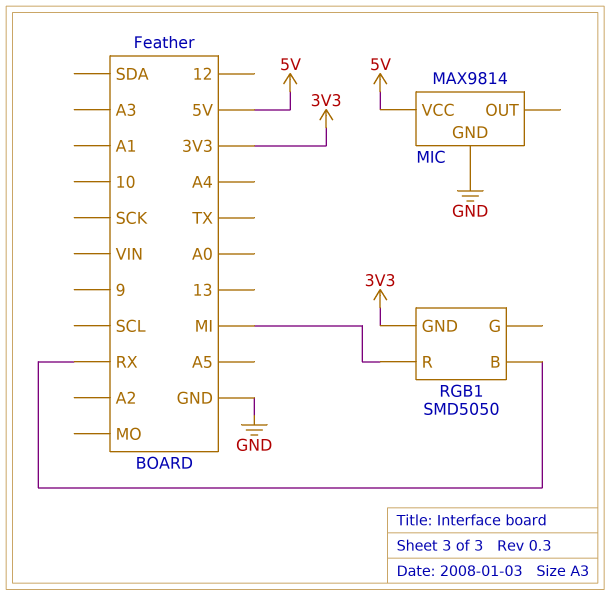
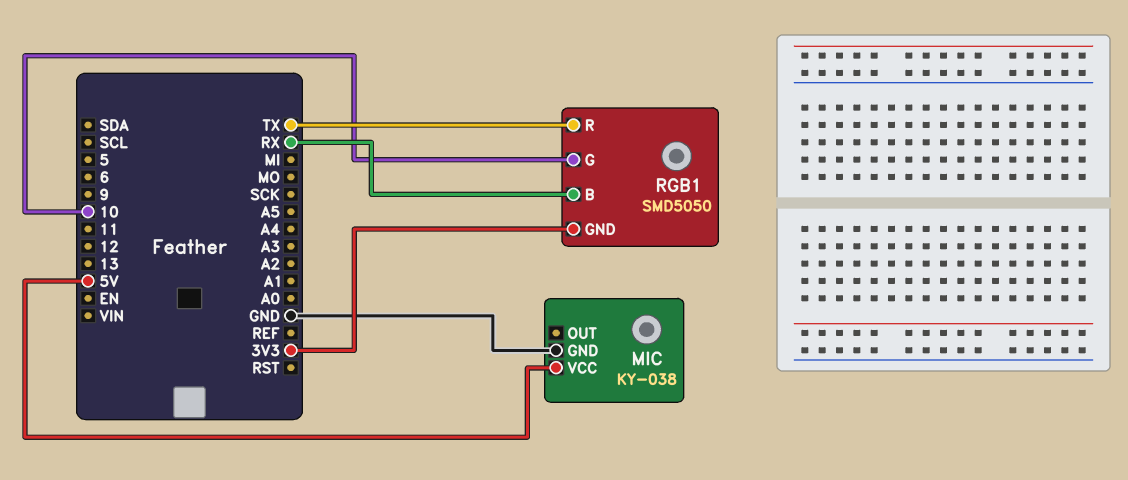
MIC: MAX9814 -> KY-038
RGB1 pin G: none -> 10
RGB1 pin R: MI -> TX

